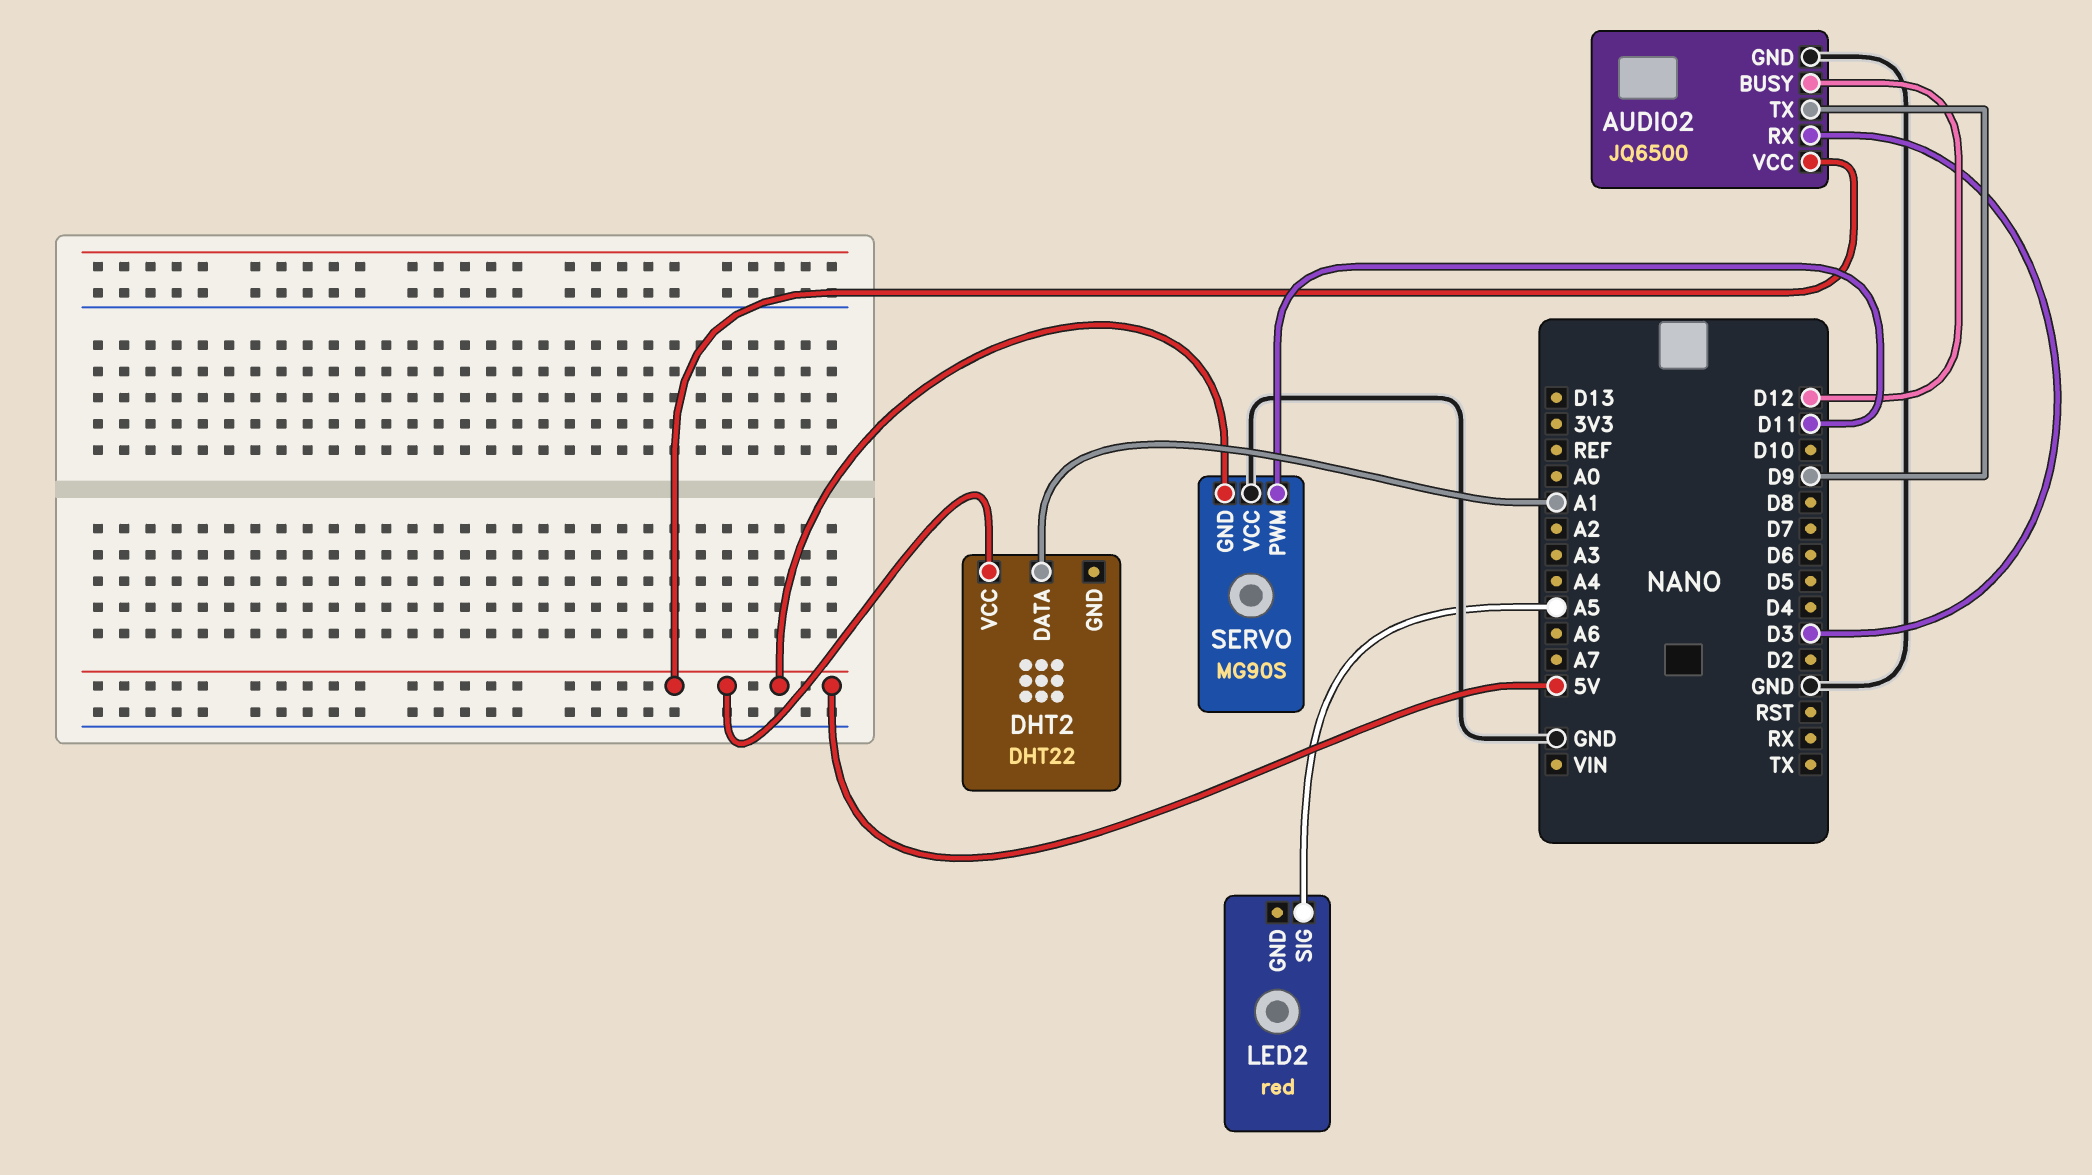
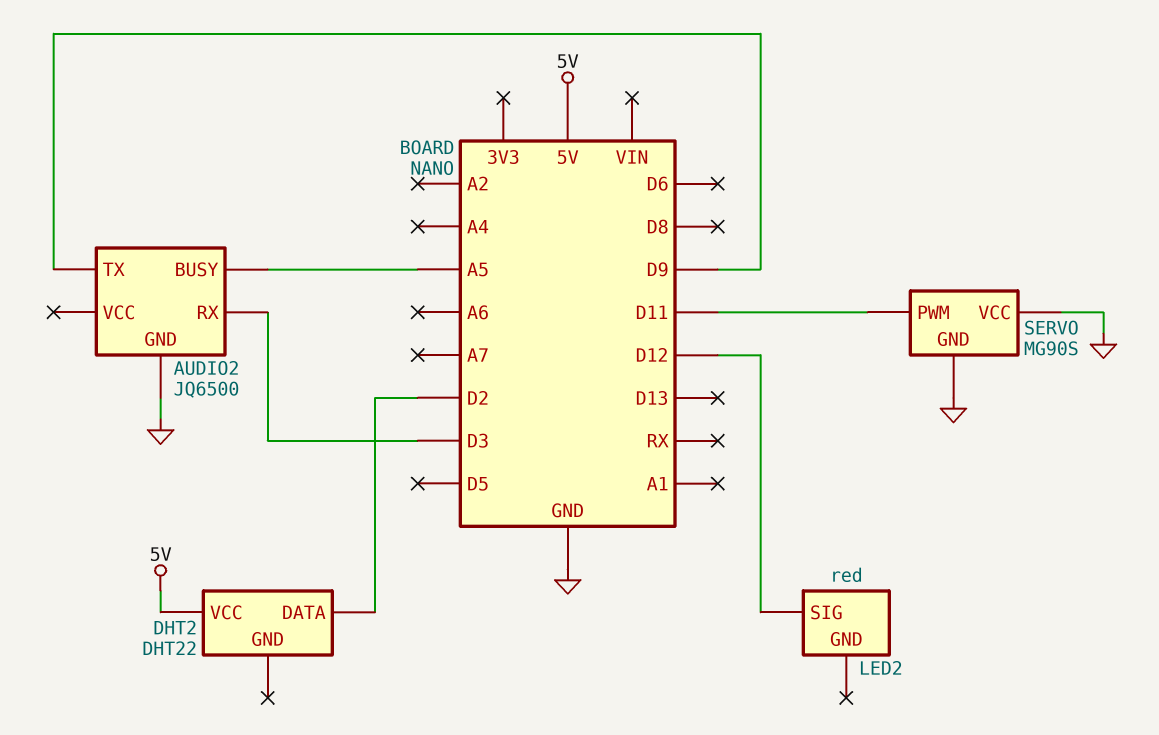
AUDIO2 pin BUSY: D12 -> A5
AUDIO2 pin VCC: 5V -> none
DHT2 pin DATA: A1 -> D2
LED2 pin SIG: A5 -> D12
SERVO pin GND: 5V -> GND

